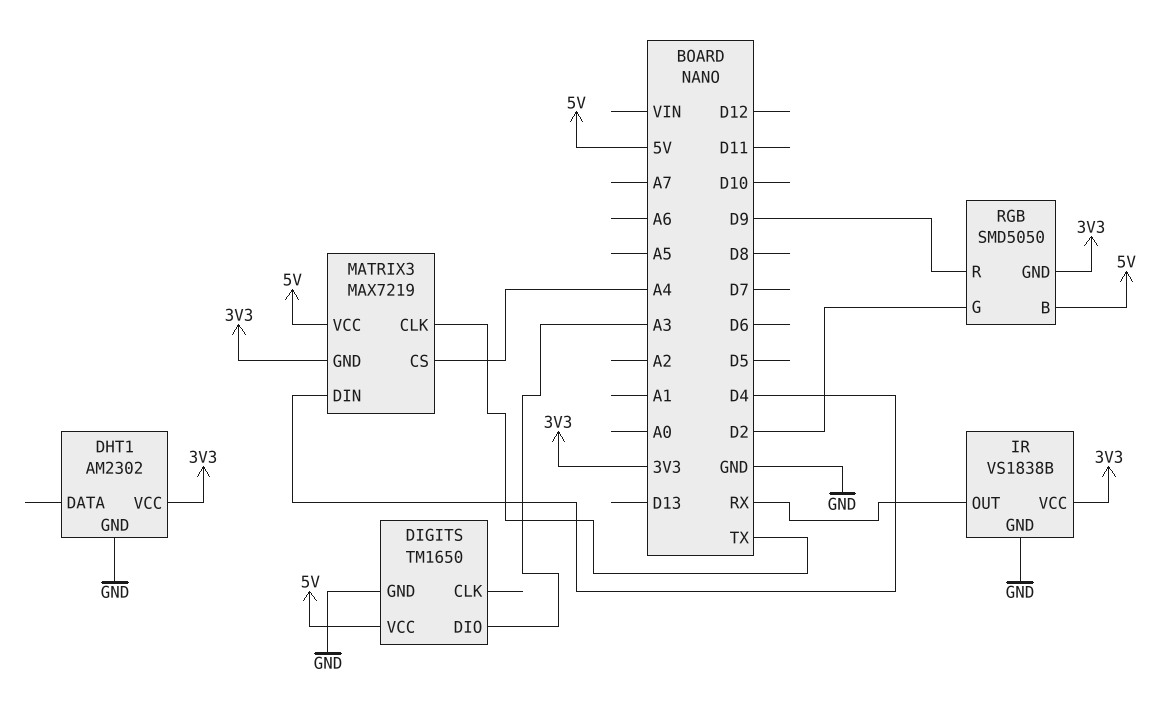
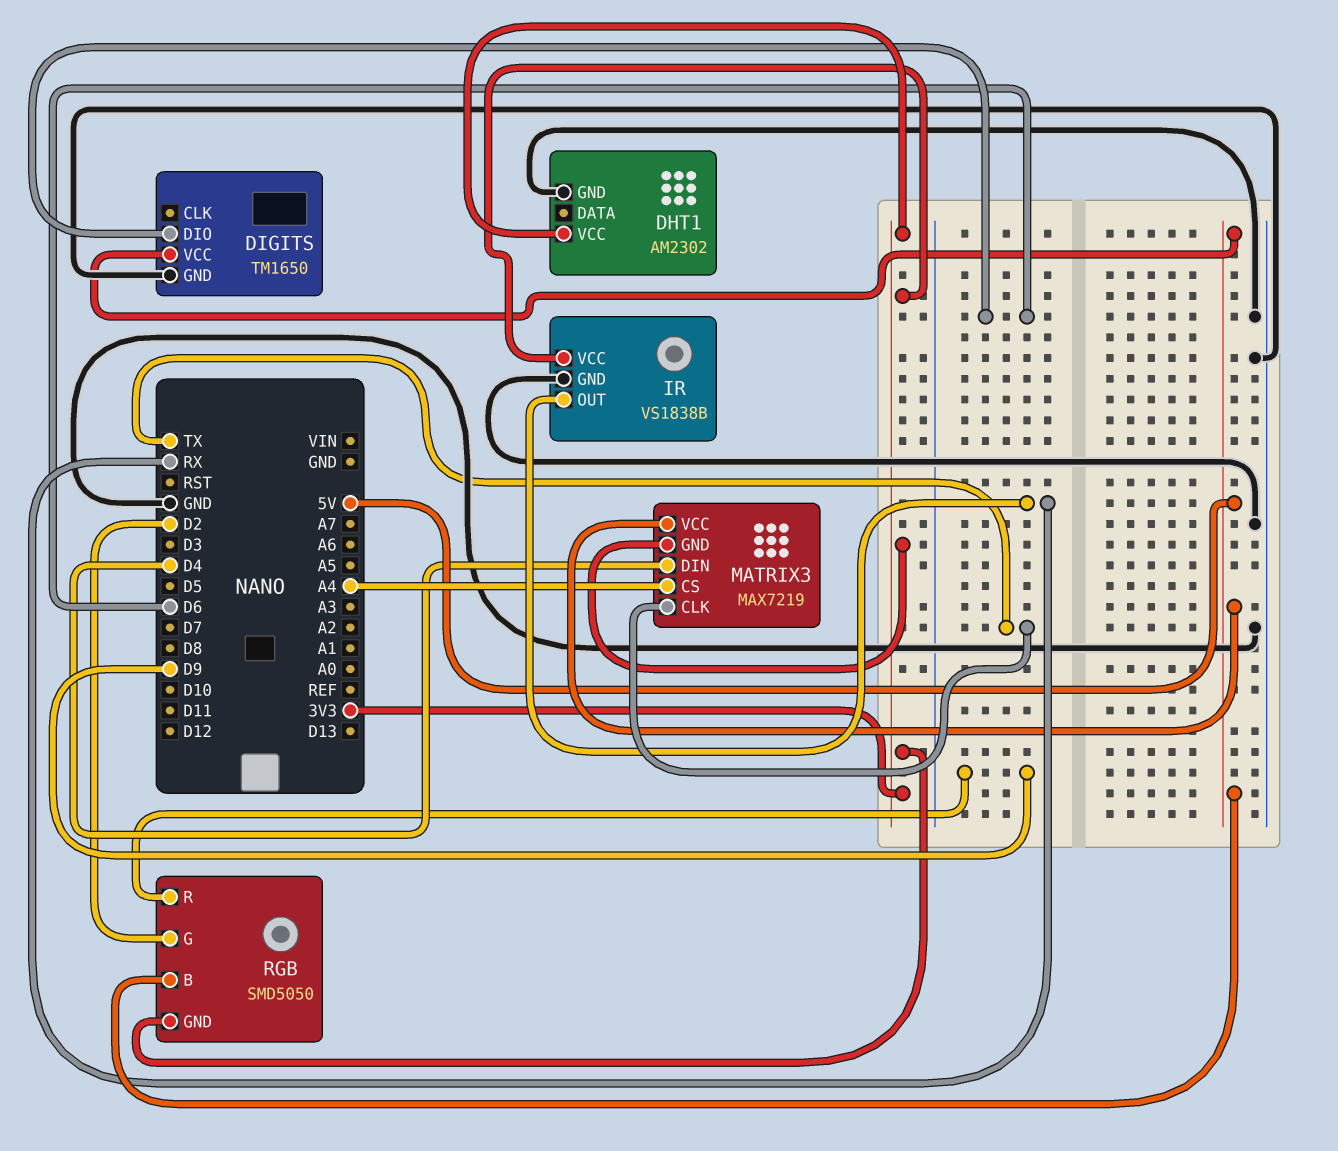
DIGITS pin DIO: A3 -> D6

